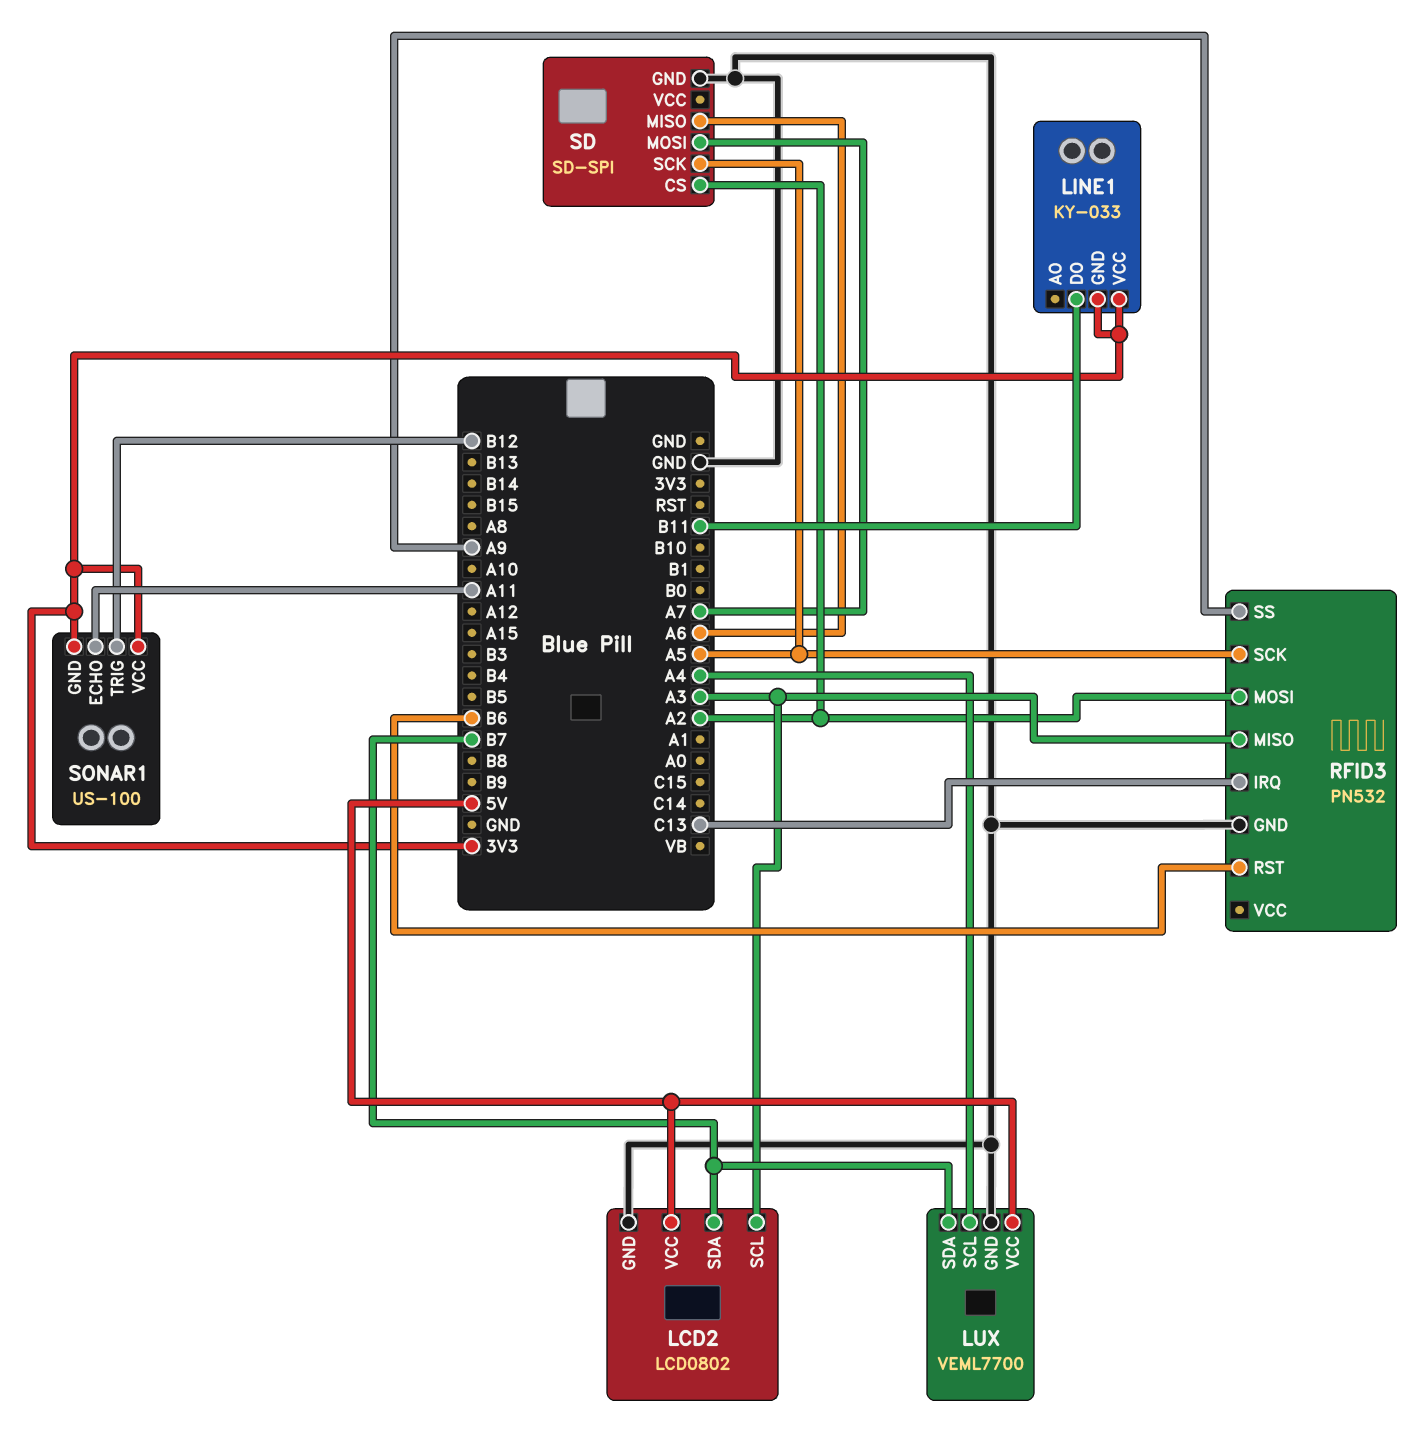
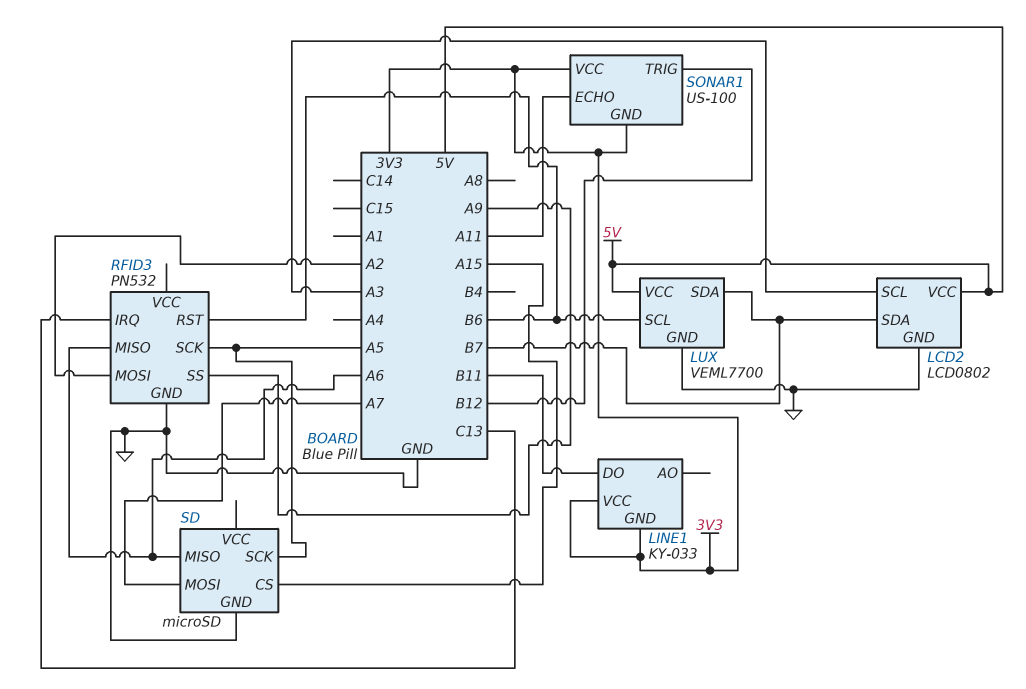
LUX pin SCL: A4 -> B6
RFID3 pin MISO: A3 -> A6
SD: SD-SPI -> microSD
SD pin CS: A2 -> A15

